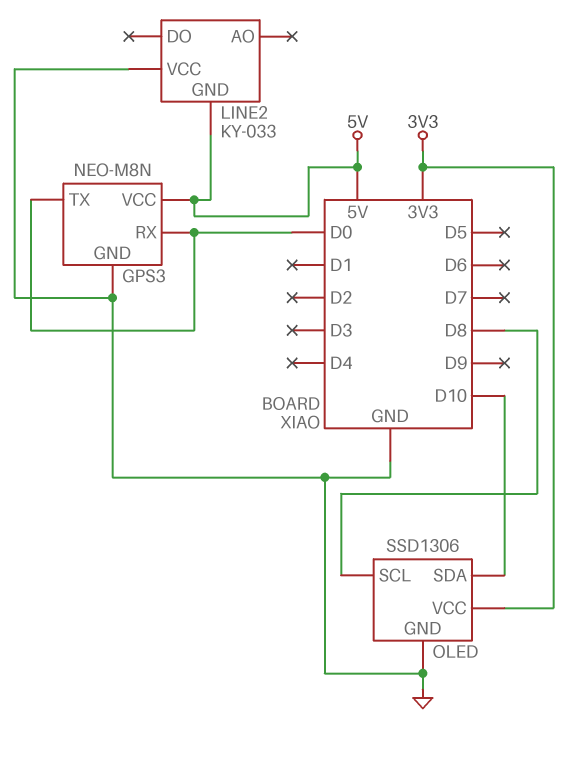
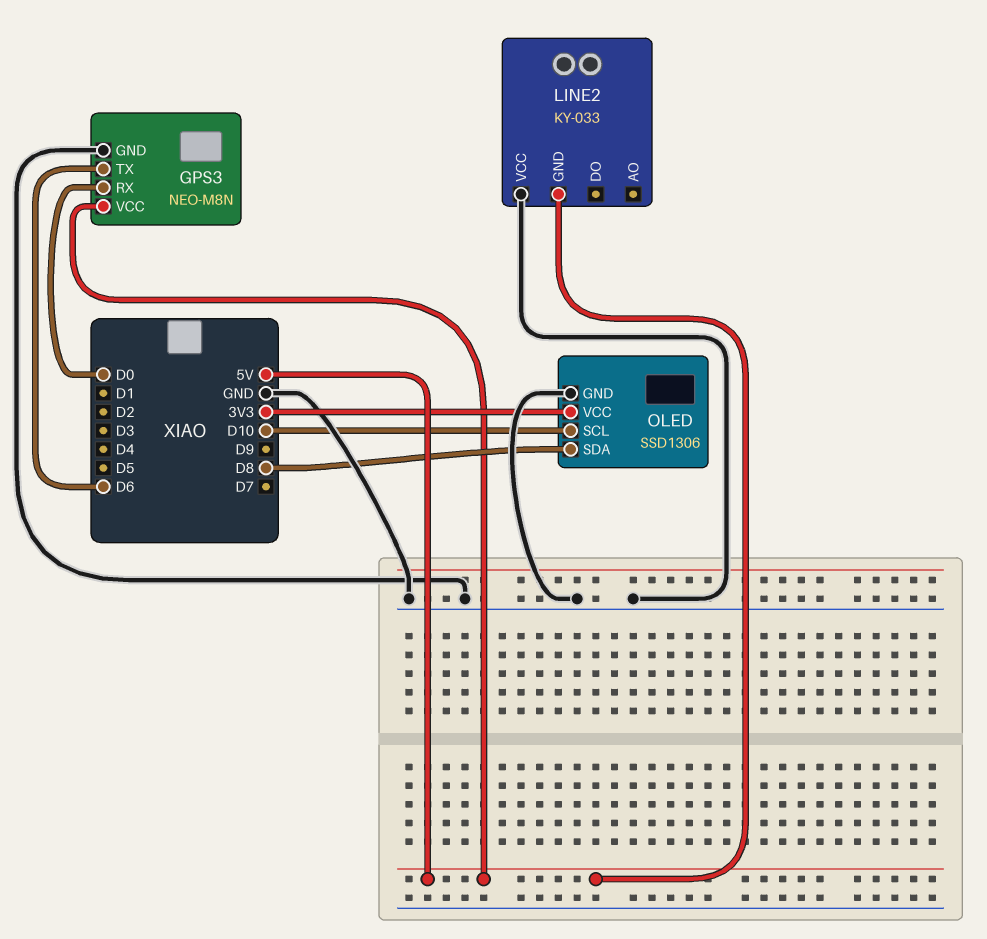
GPS3 pin TX: D0 -> D6
OLED pin SCL: D8 -> D10
OLED pin SDA: D10 -> D8

